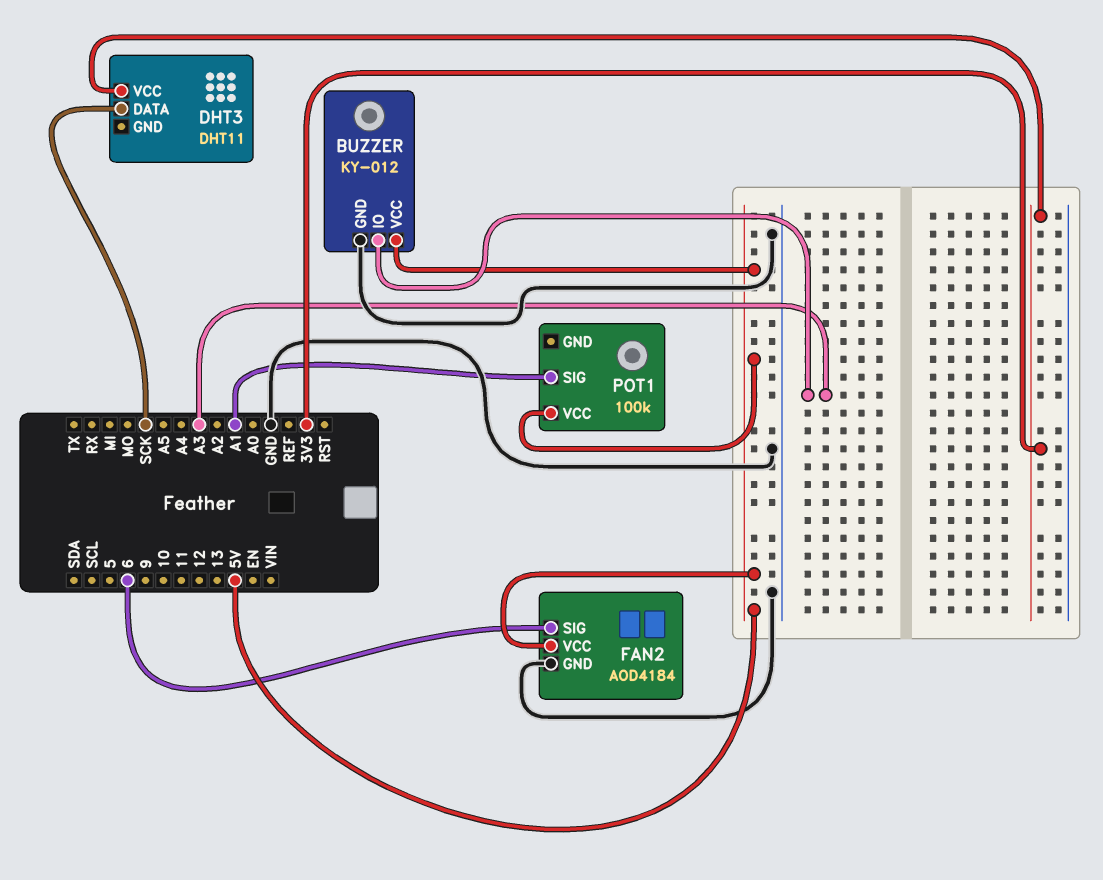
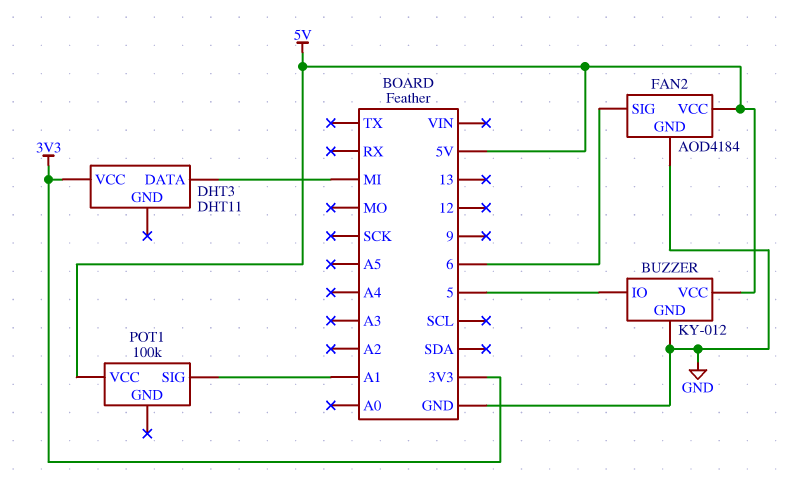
BUZZER pin IO: A3 -> 5
DHT3 pin DATA: SCK -> MI

